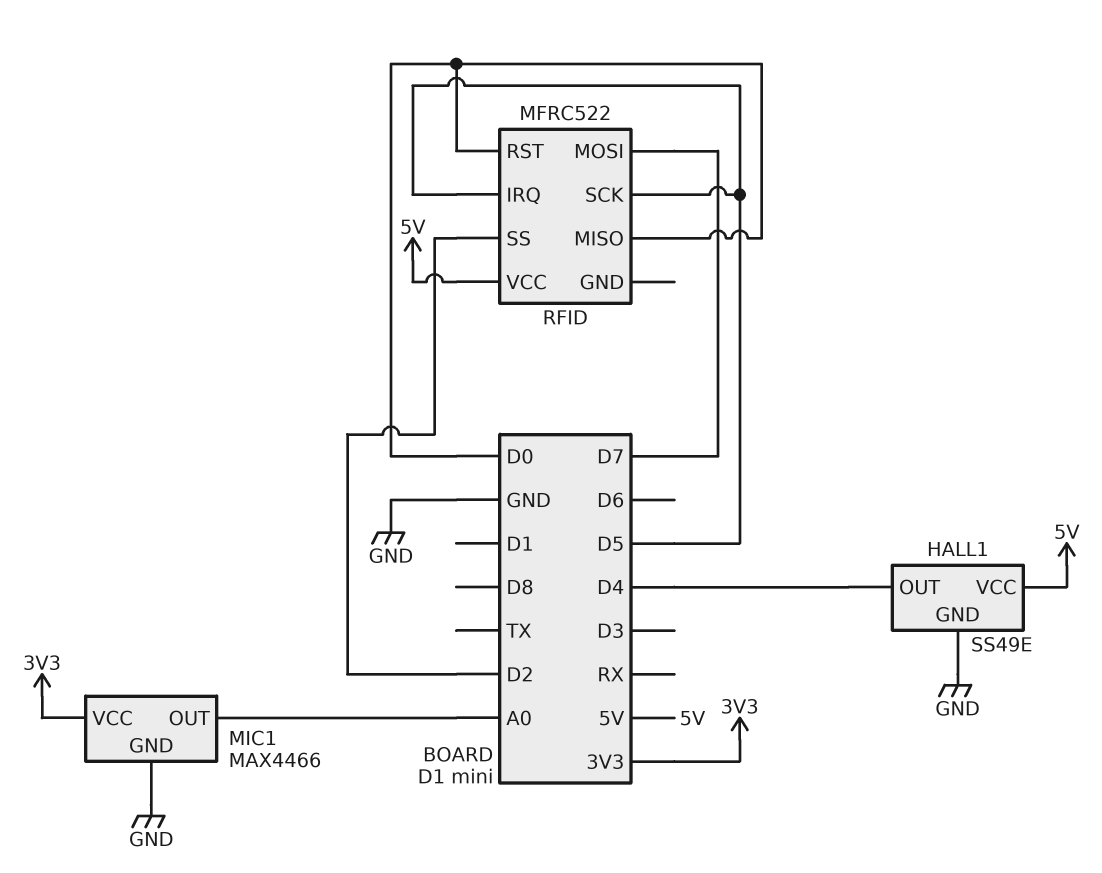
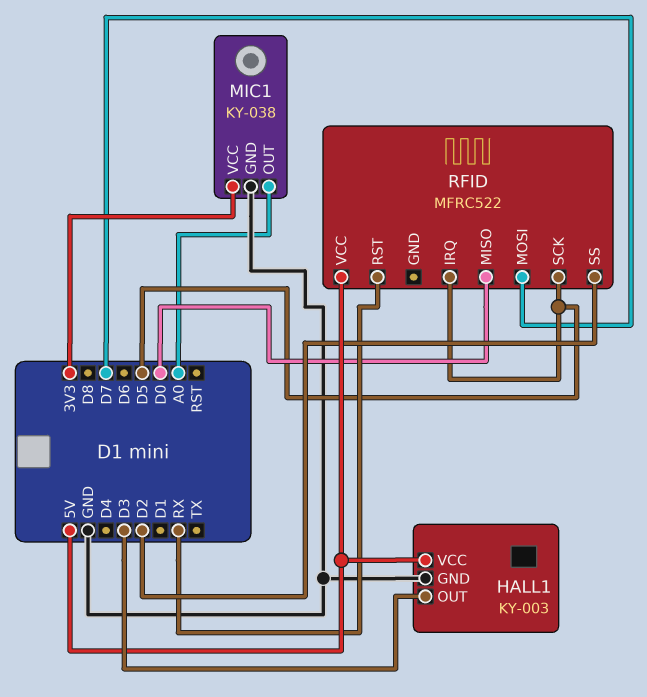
HALL1: SS49E -> KY-003
HALL1 pin OUT: D4 -> D3
MIC1: MAX4466 -> KY-038
RFID pin RST: D0 -> RX

